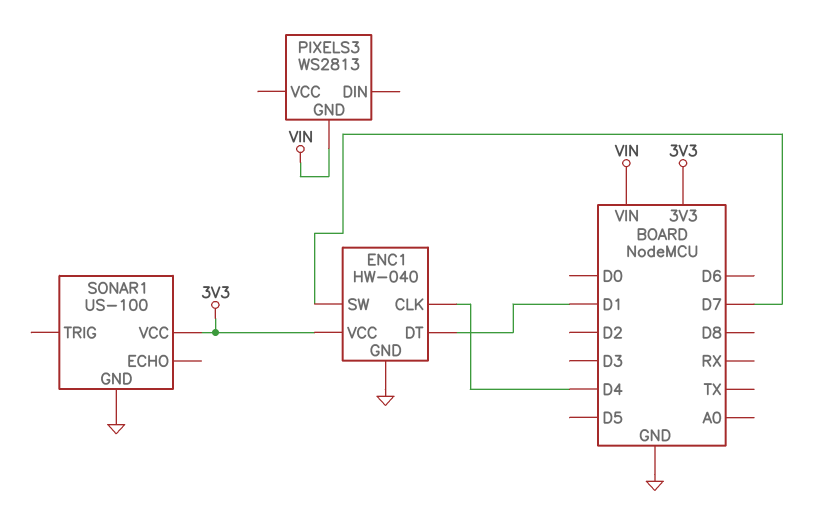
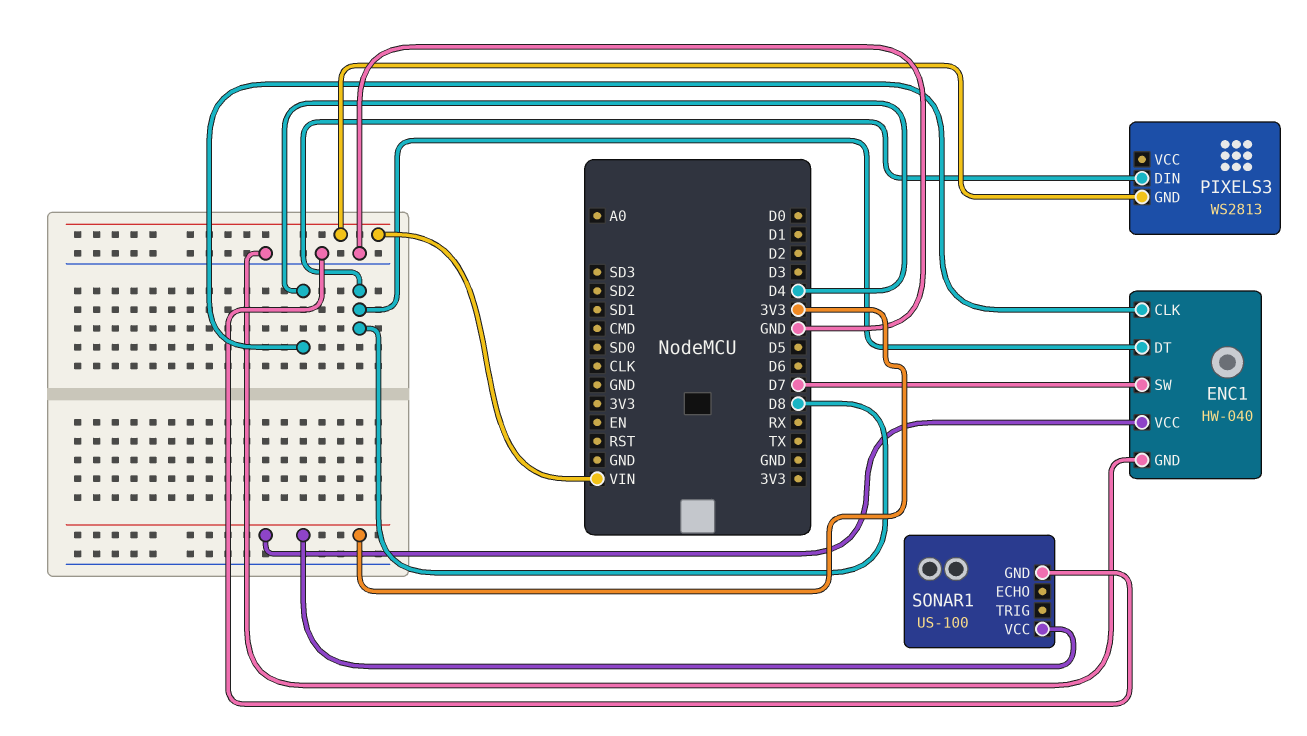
ENC1 pin DT: D1 -> D8
PIXELS3 pin DIN: none -> D8

